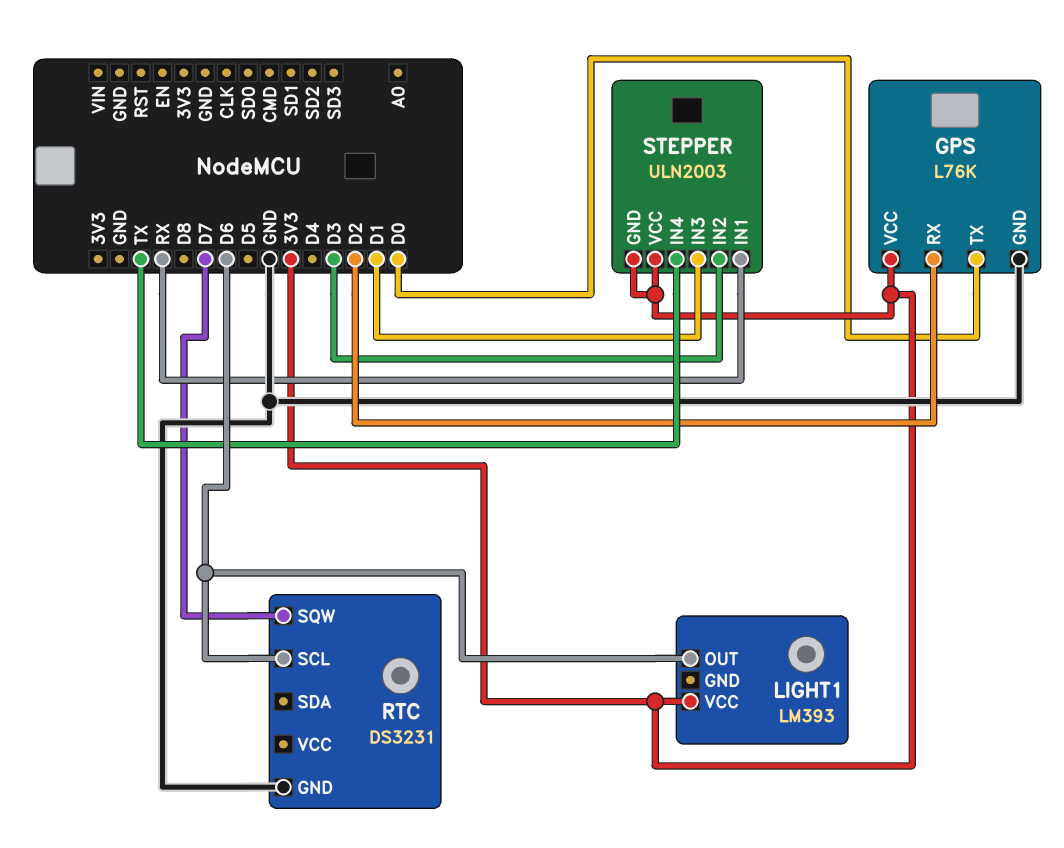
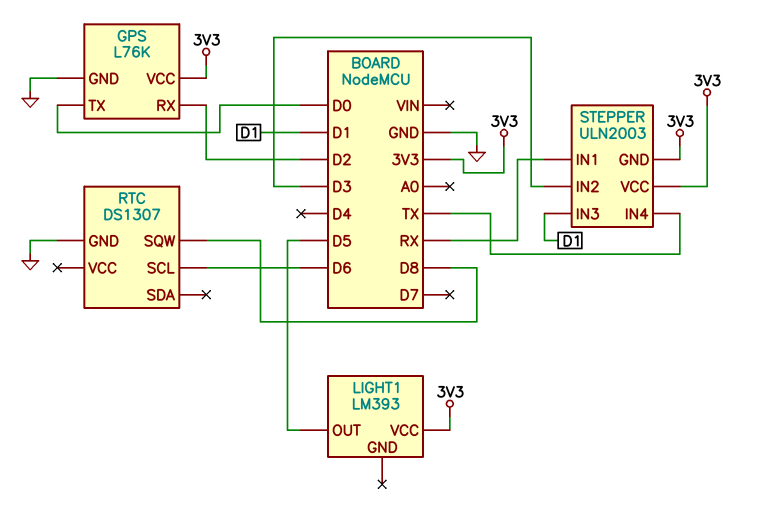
LIGHT1 pin OUT: D6 -> D5
RTC: DS3231 -> DS1307
RTC pin SQW: D7 -> D8

